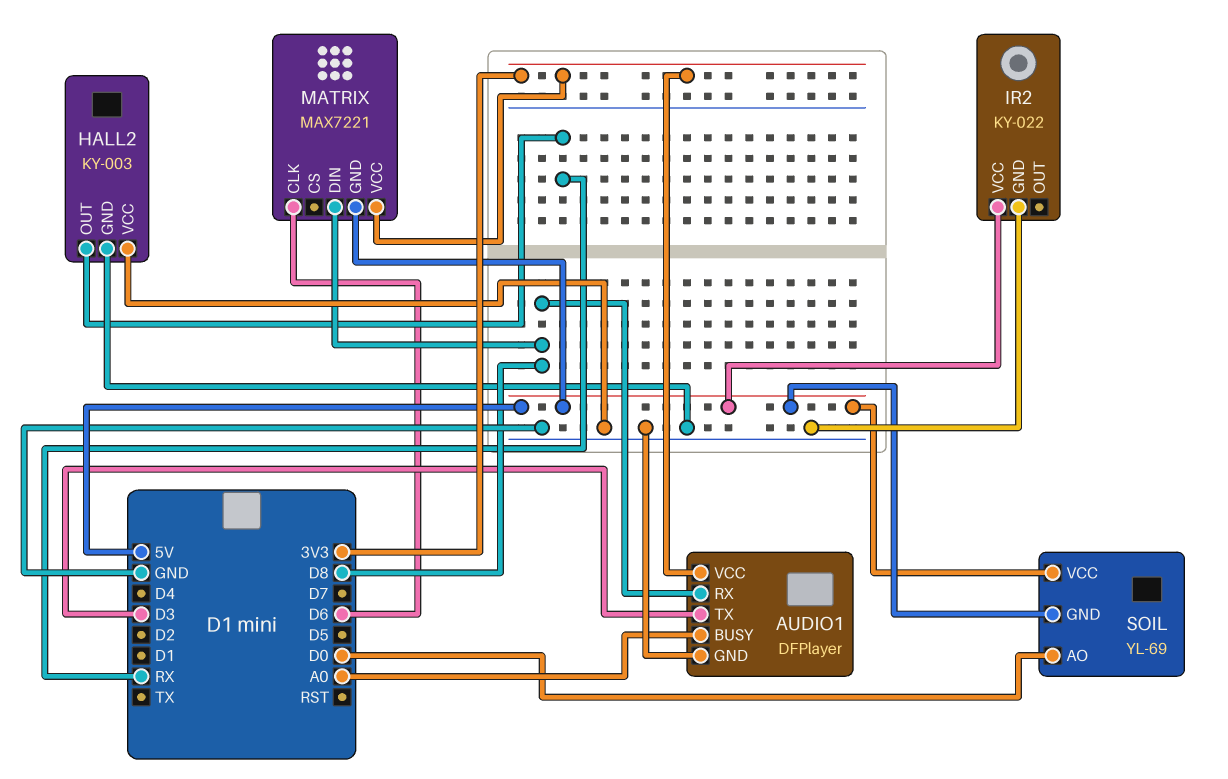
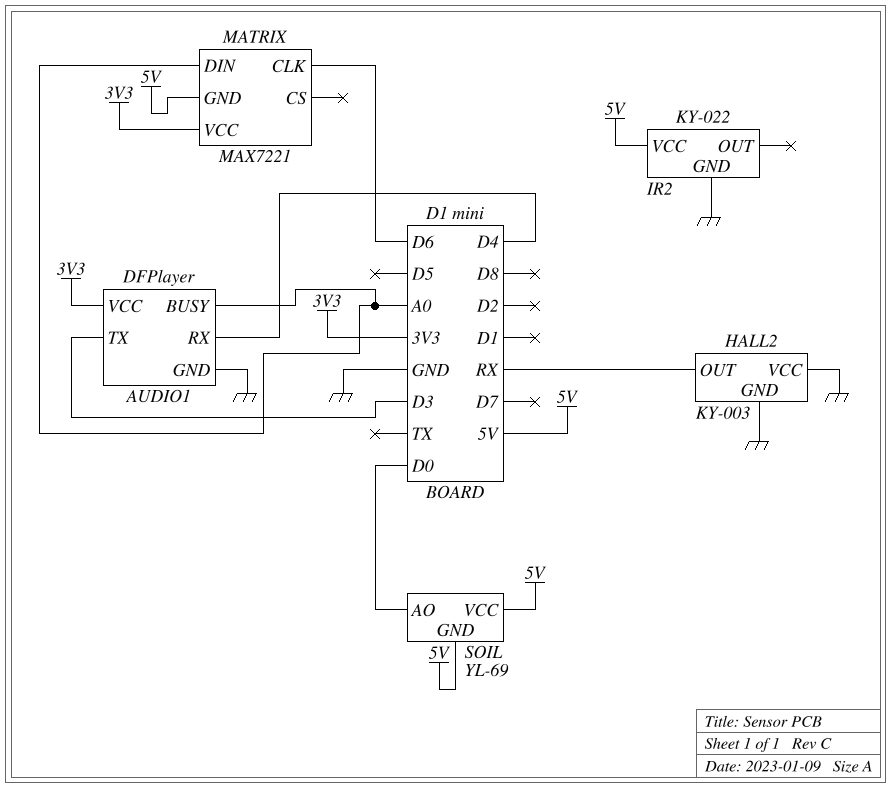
AUDIO1 pin RX: D8 -> D4
MATRIX pin DIN: D8 -> A0

